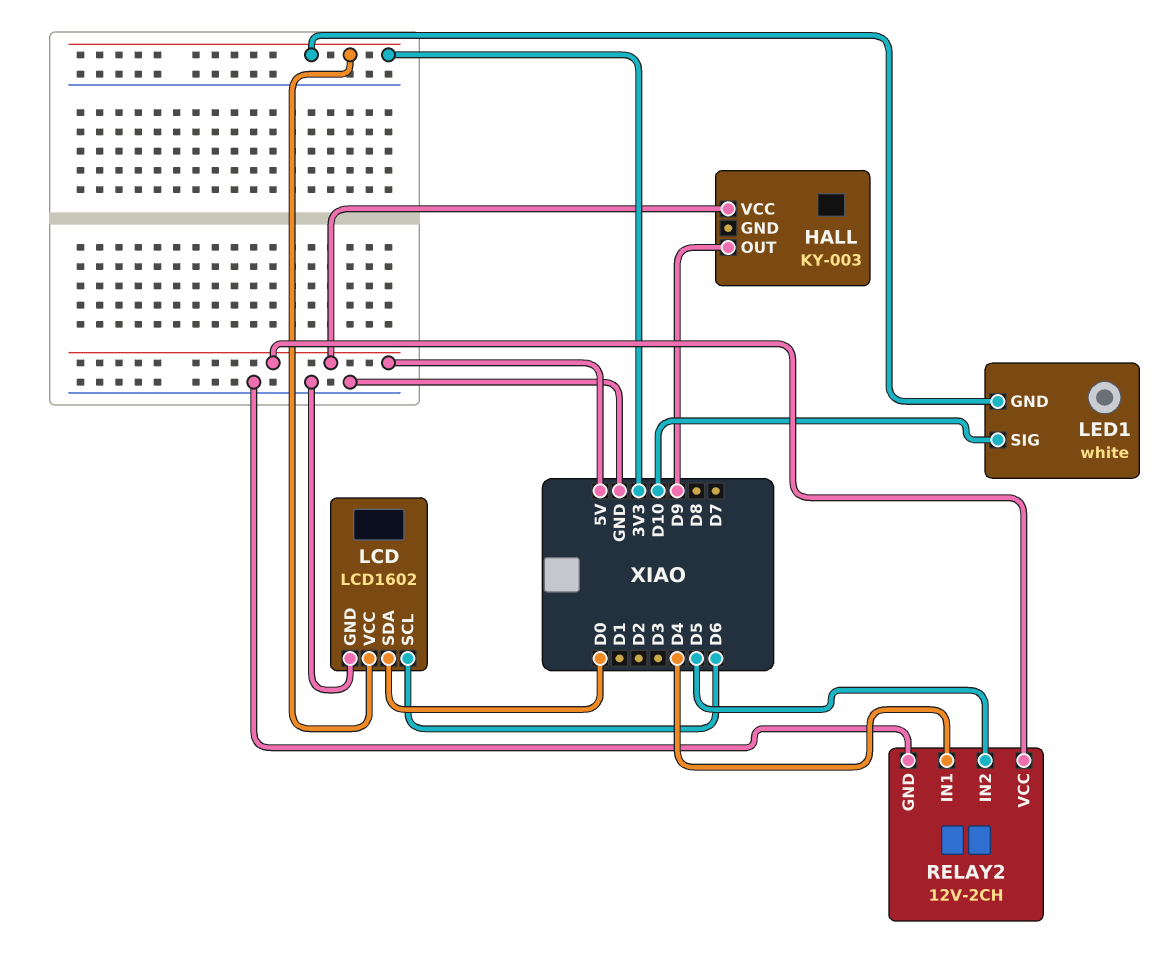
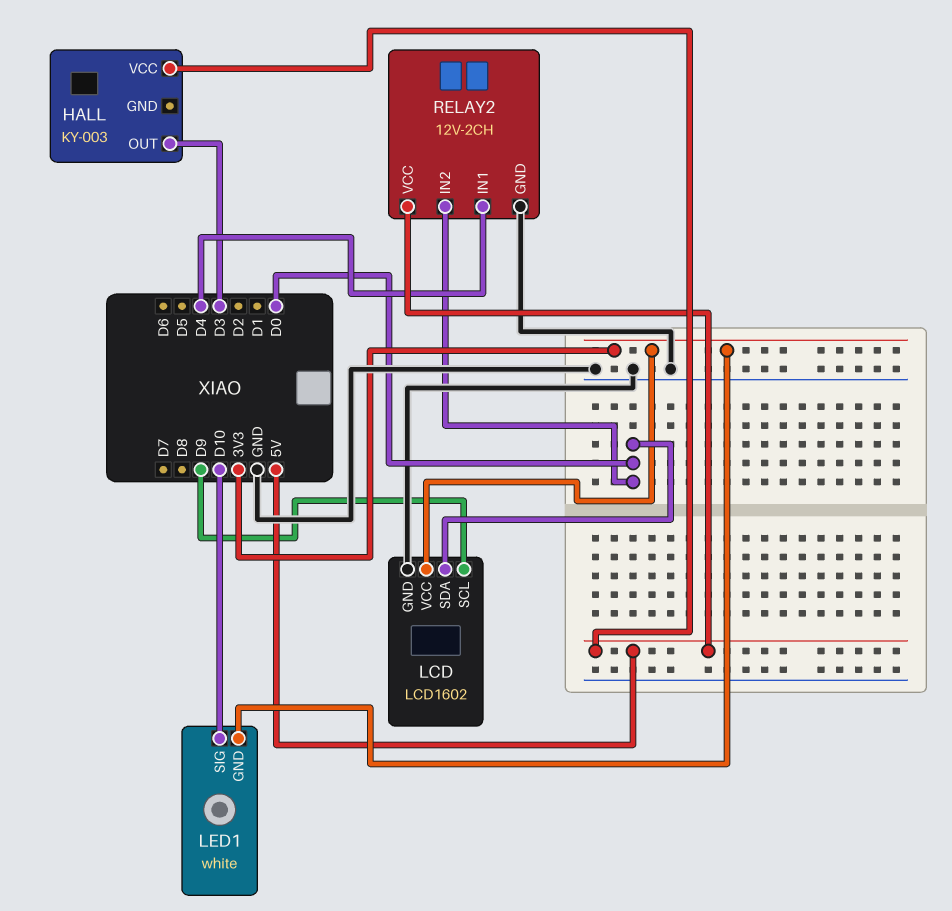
HALL pin OUT: D9 -> D3
LCD pin SCL: D6 -> D9
RELAY2 pin IN2: D5 -> D0

